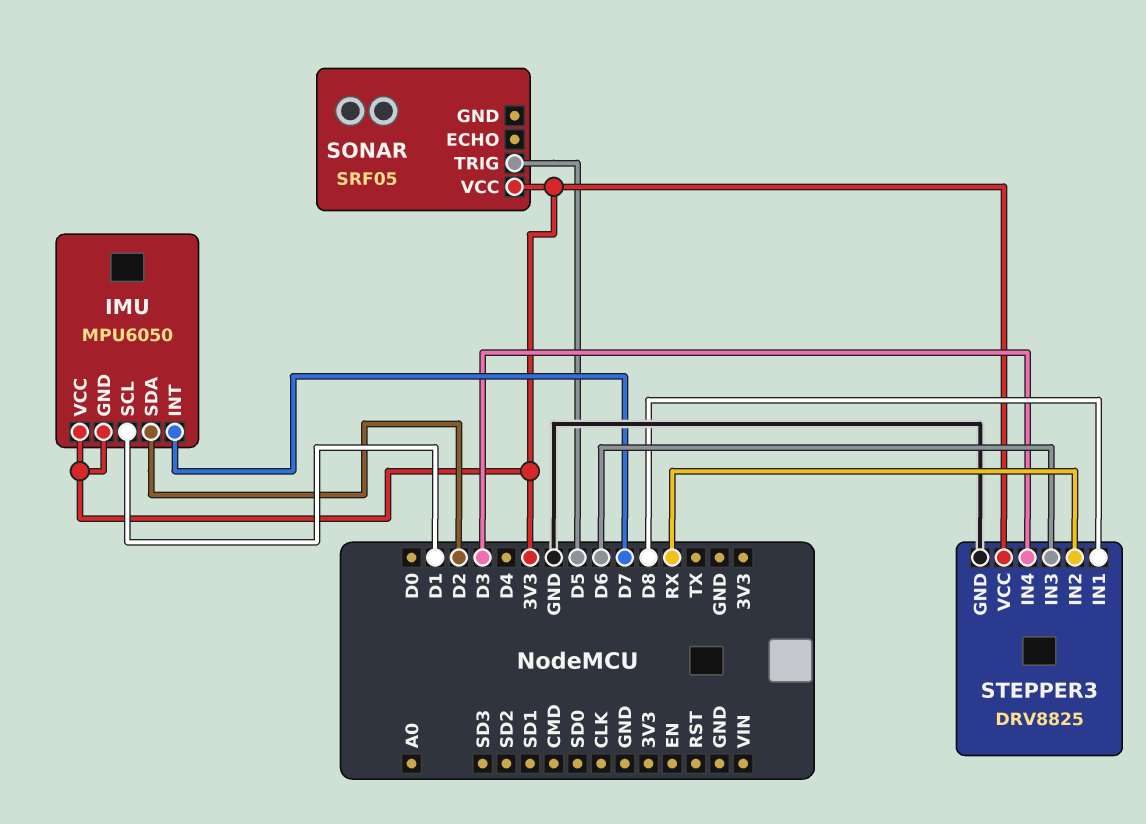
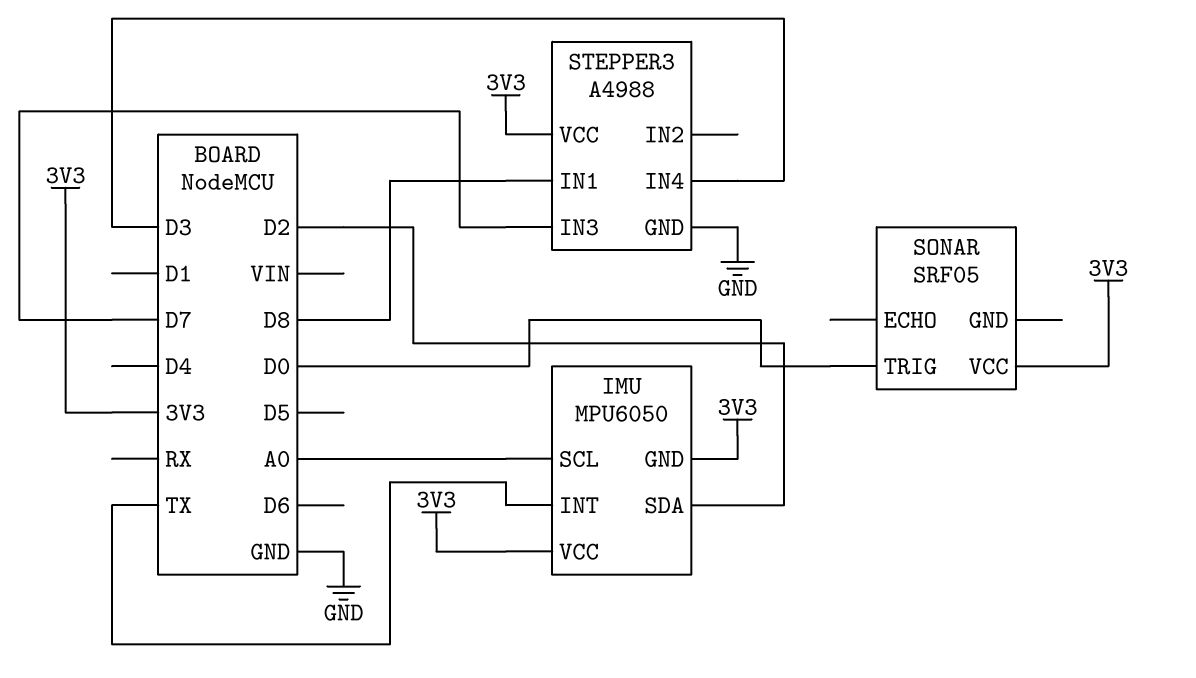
IMU pin INT: D7 -> TX
IMU pin SCL: D1 -> A0
SONAR pin TRIG: D5 -> D0
STEPPER3: DRV8825 -> A4988
STEPPER3 pin IN2: RX -> none
STEPPER3 pin IN3: D6 -> D7

